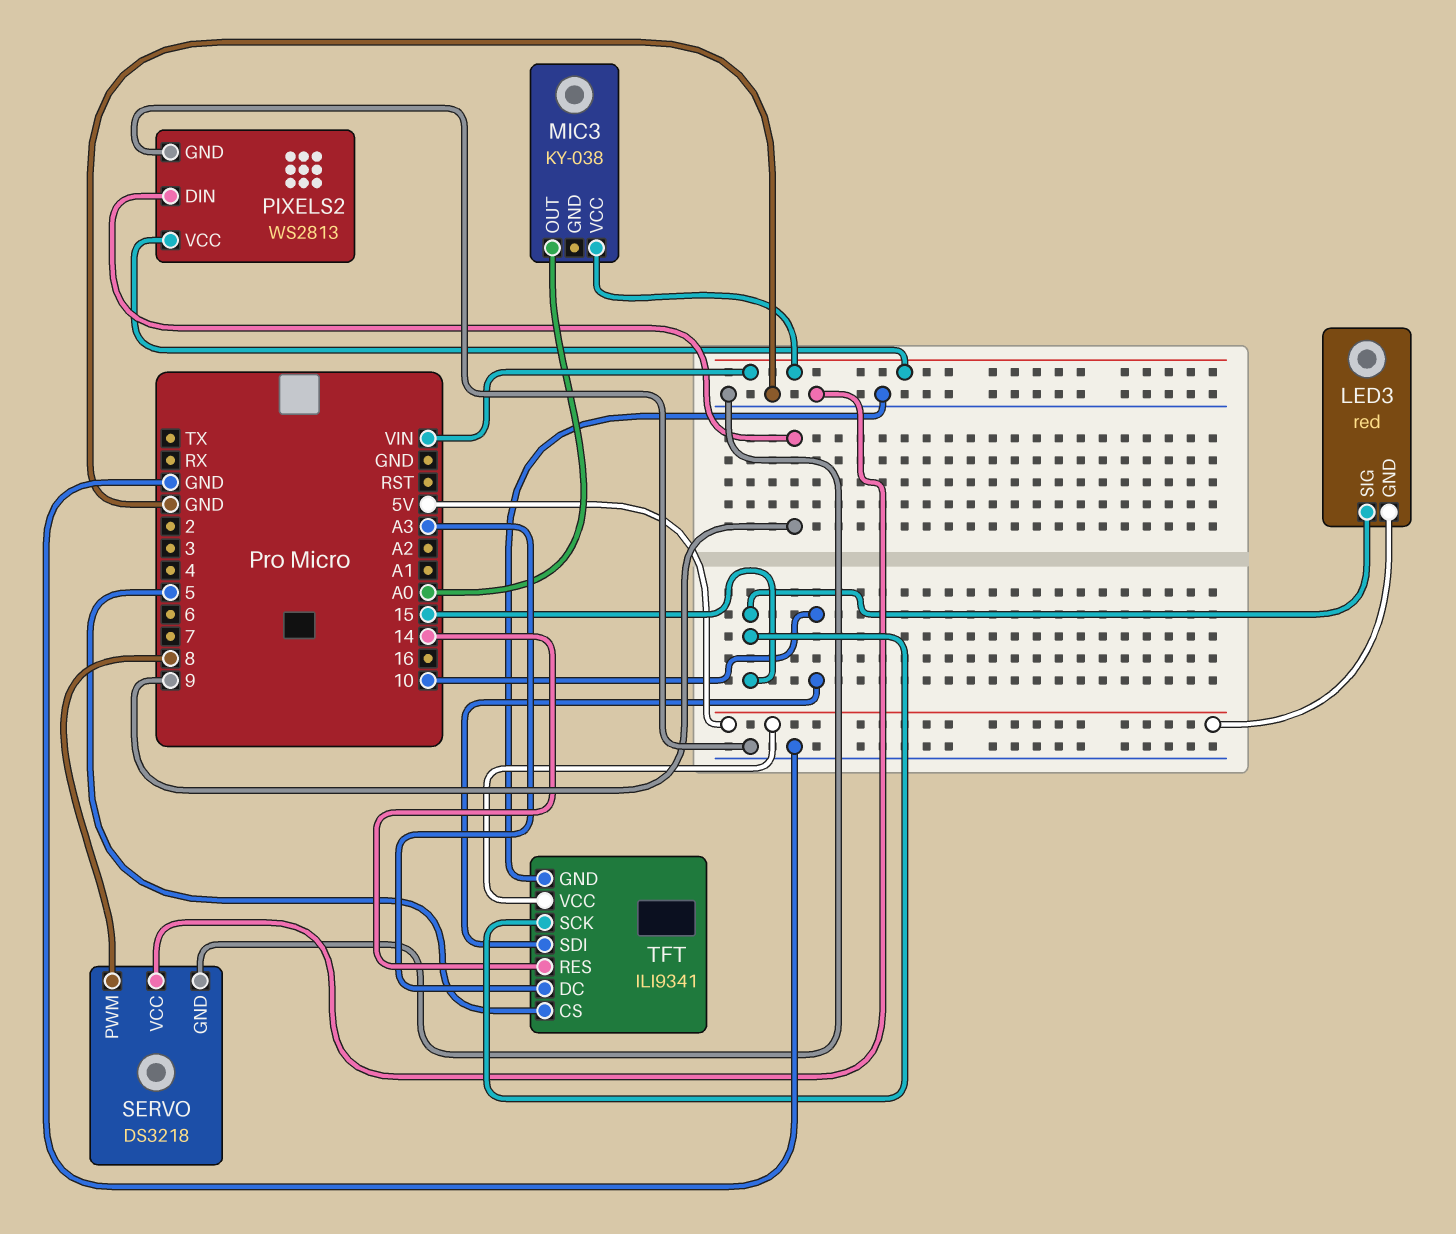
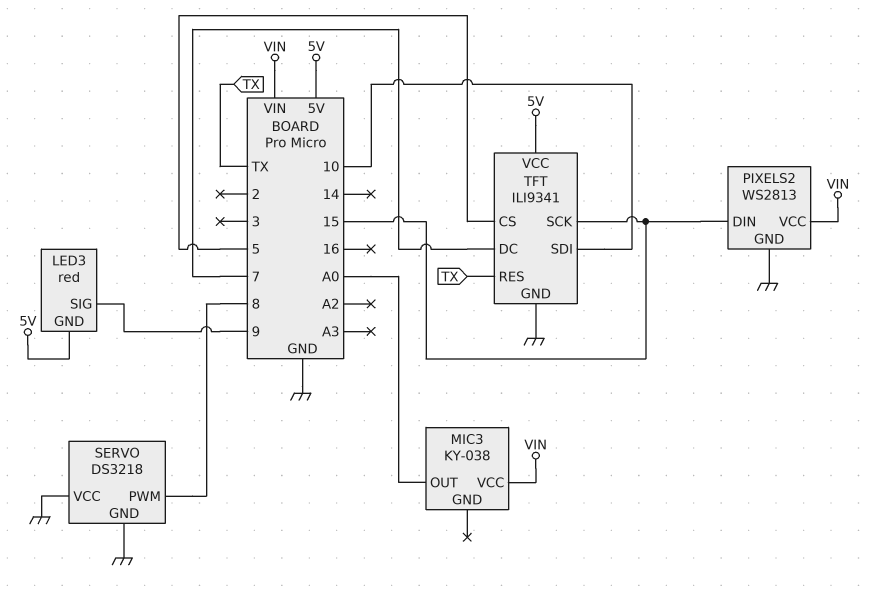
LED3 pin SIG: 15 -> 9
PIXELS2 pin DIN: 9 -> 15
TFT pin DC: A3 -> 7
TFT pin RES: 14 -> TX

